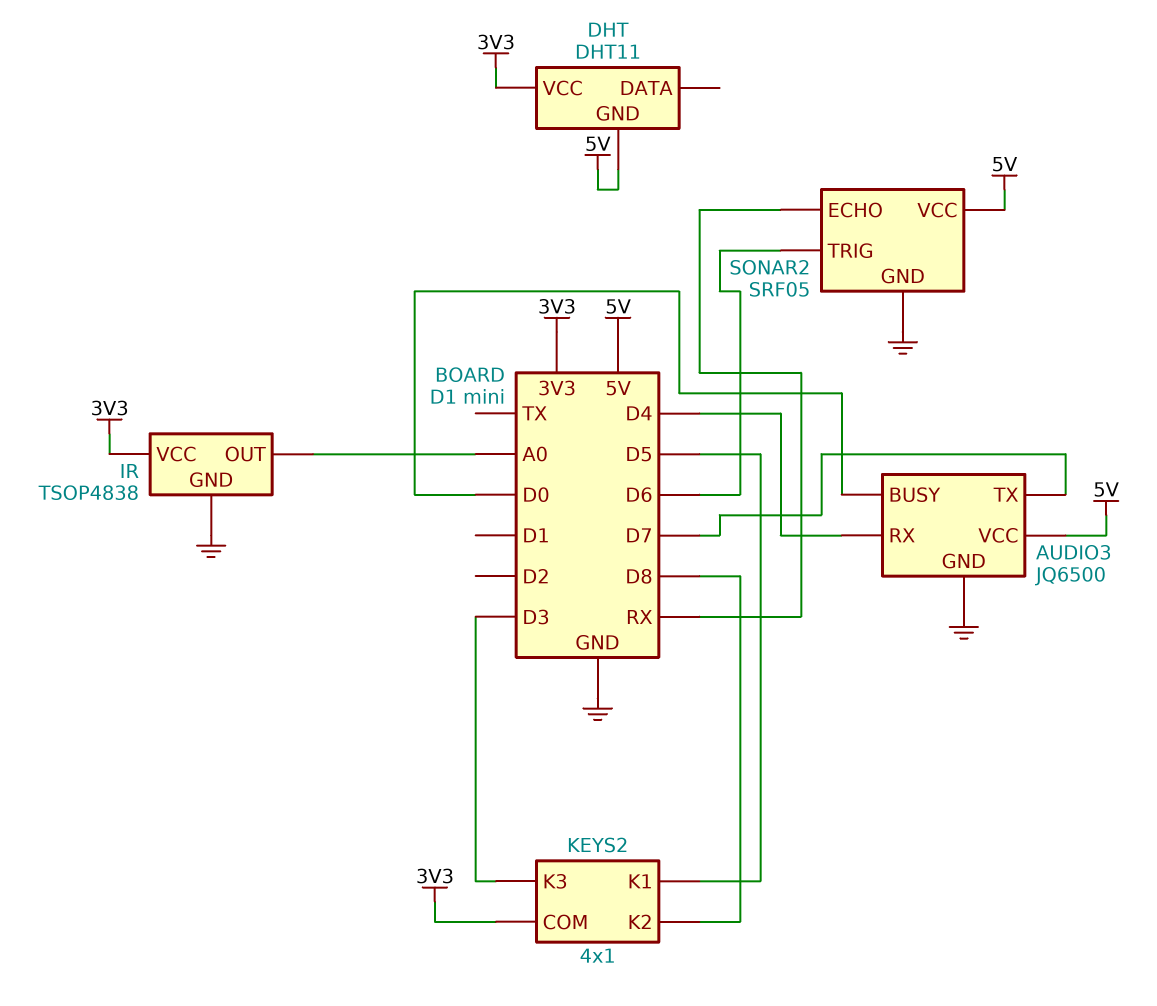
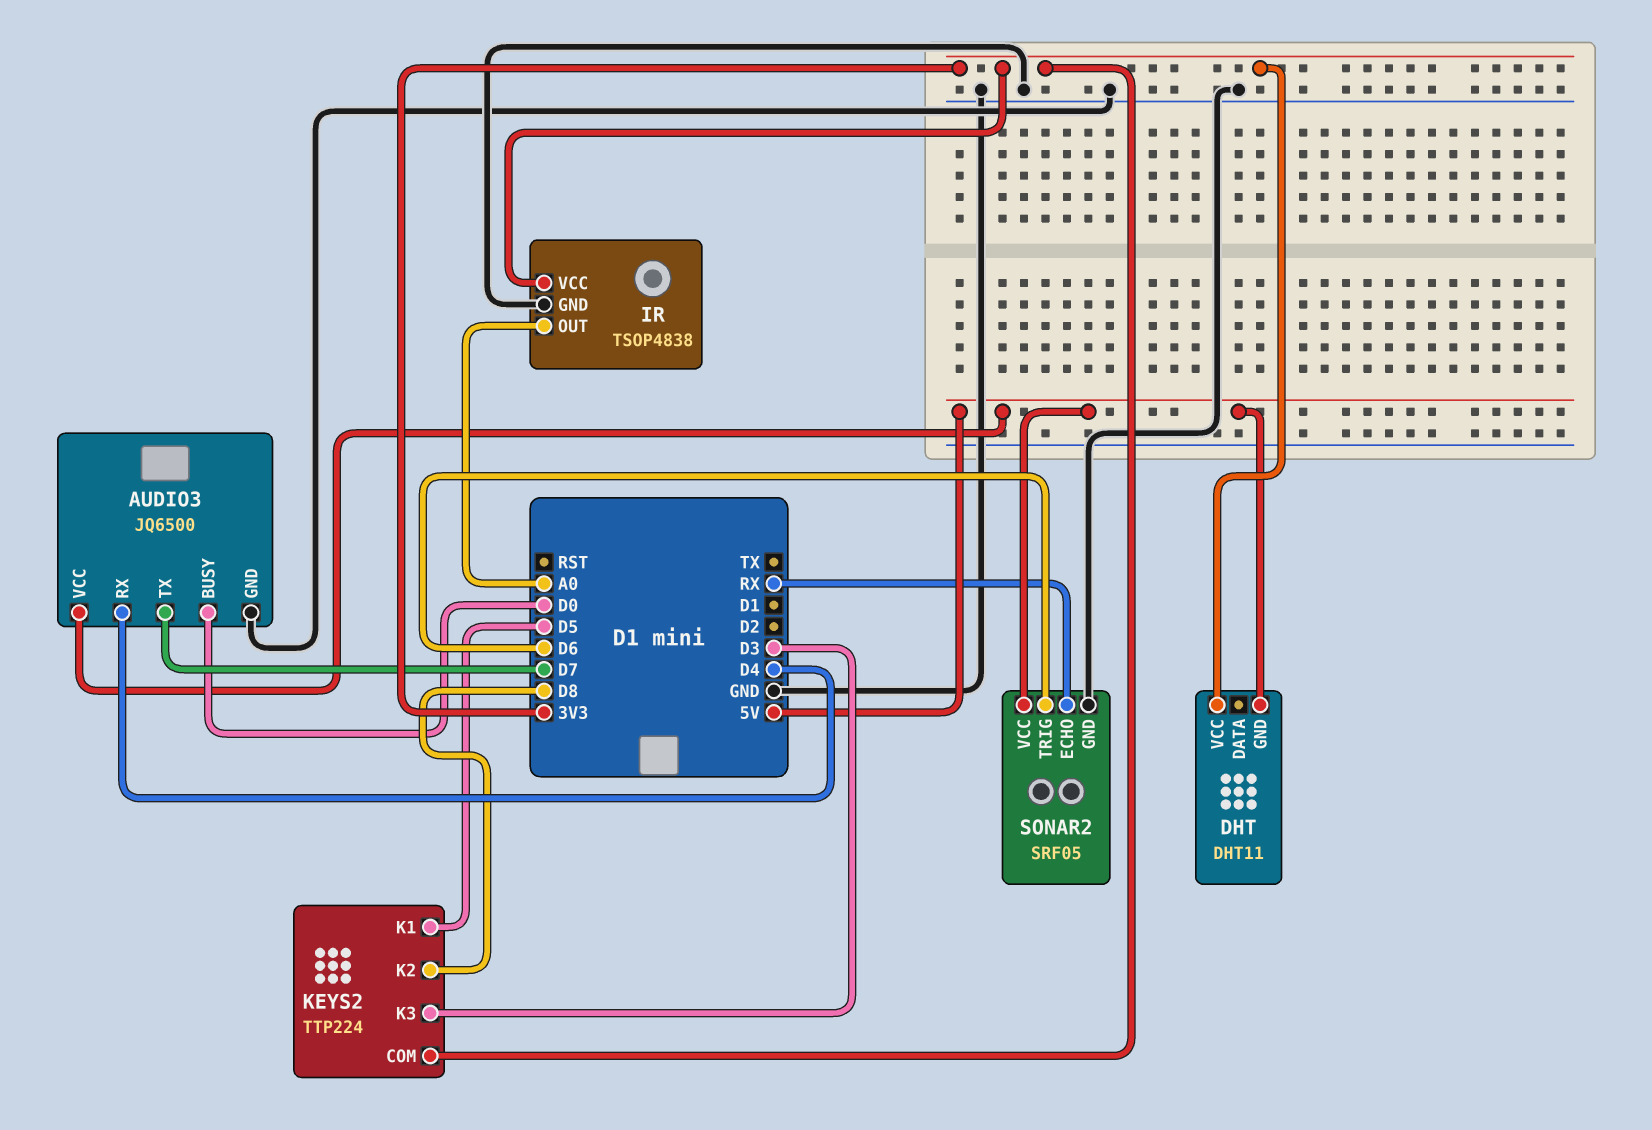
KEYS2: 4x1 -> TTP224

